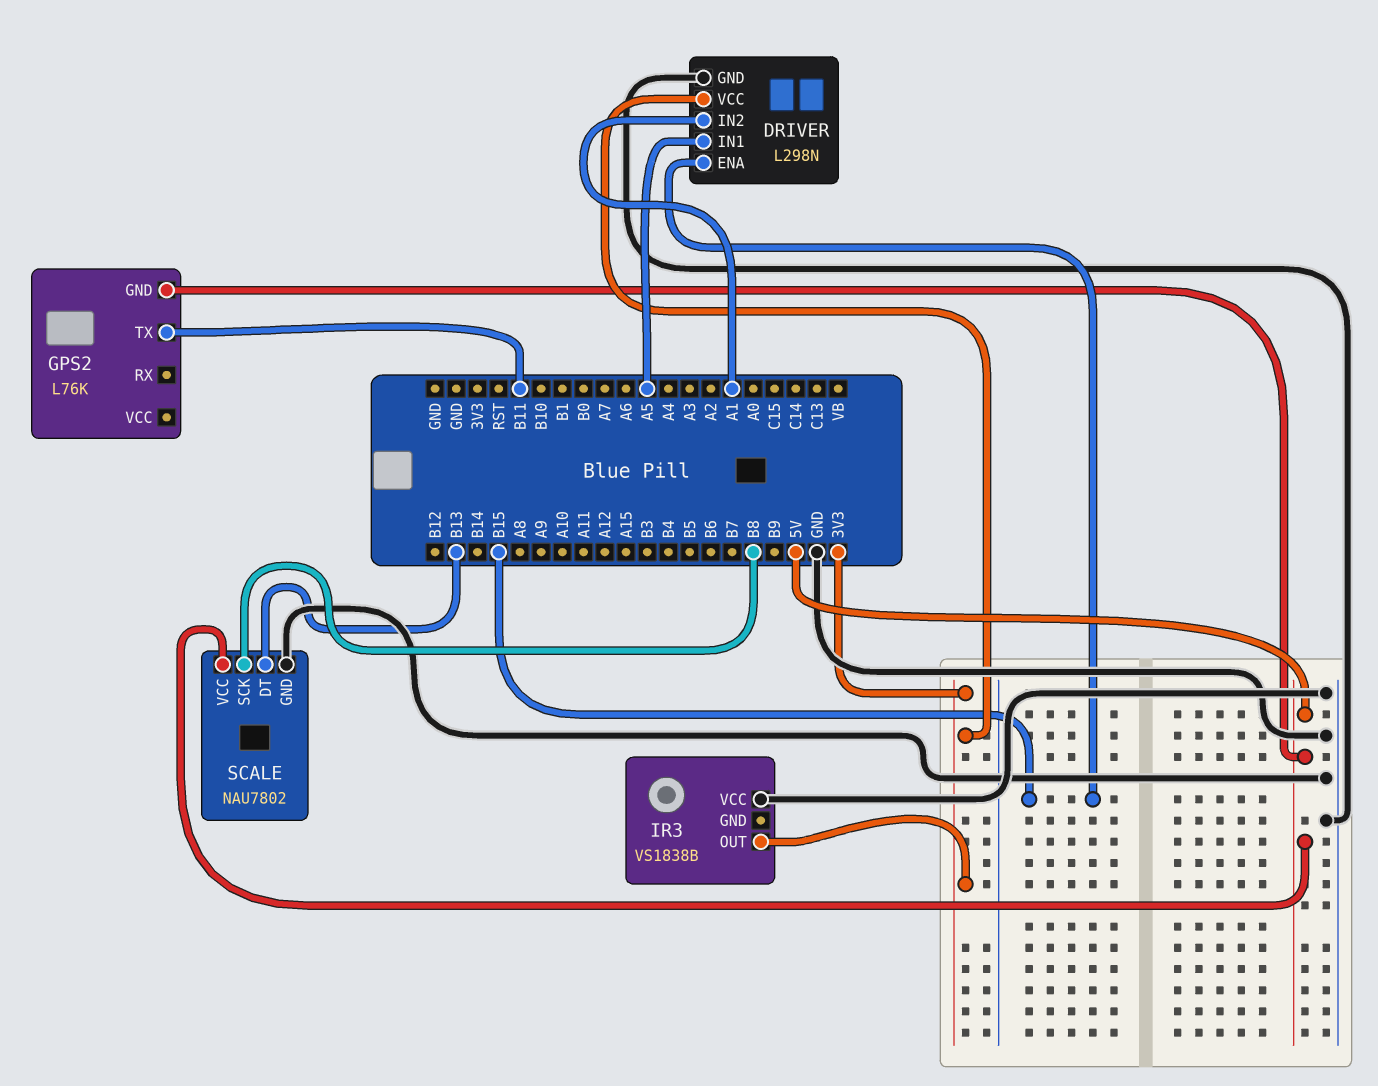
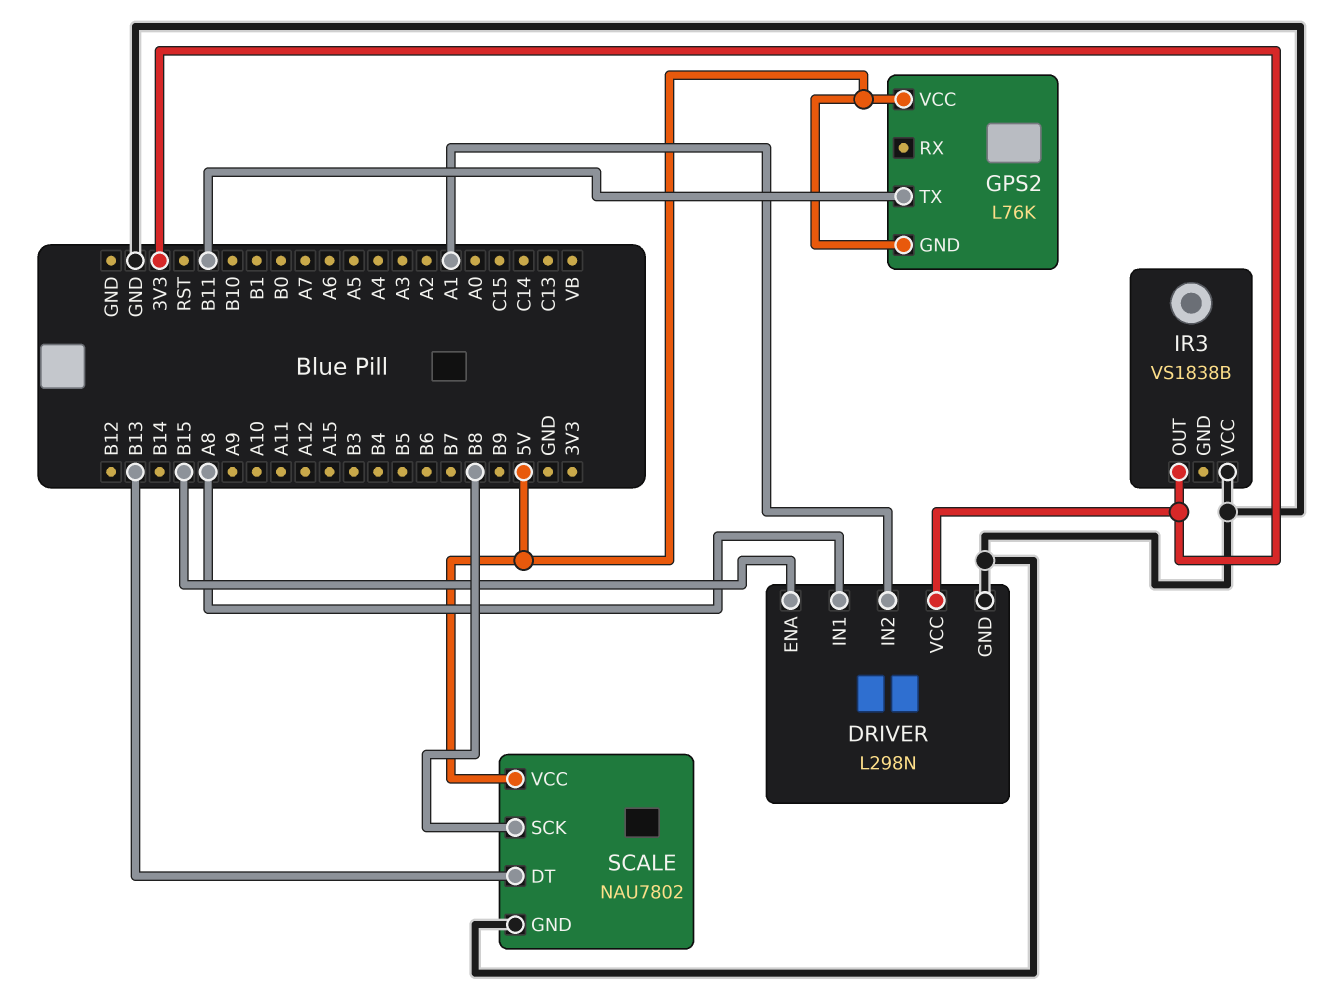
DRIVER pin IN1: A5 -> A8
GPS2 pin VCC: none -> 5V

